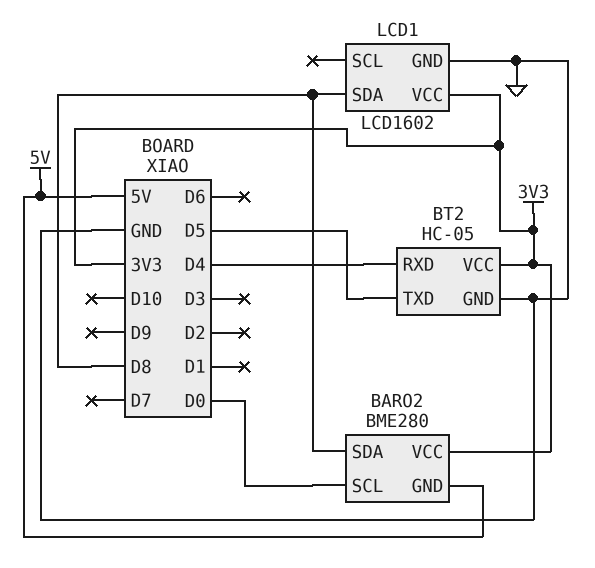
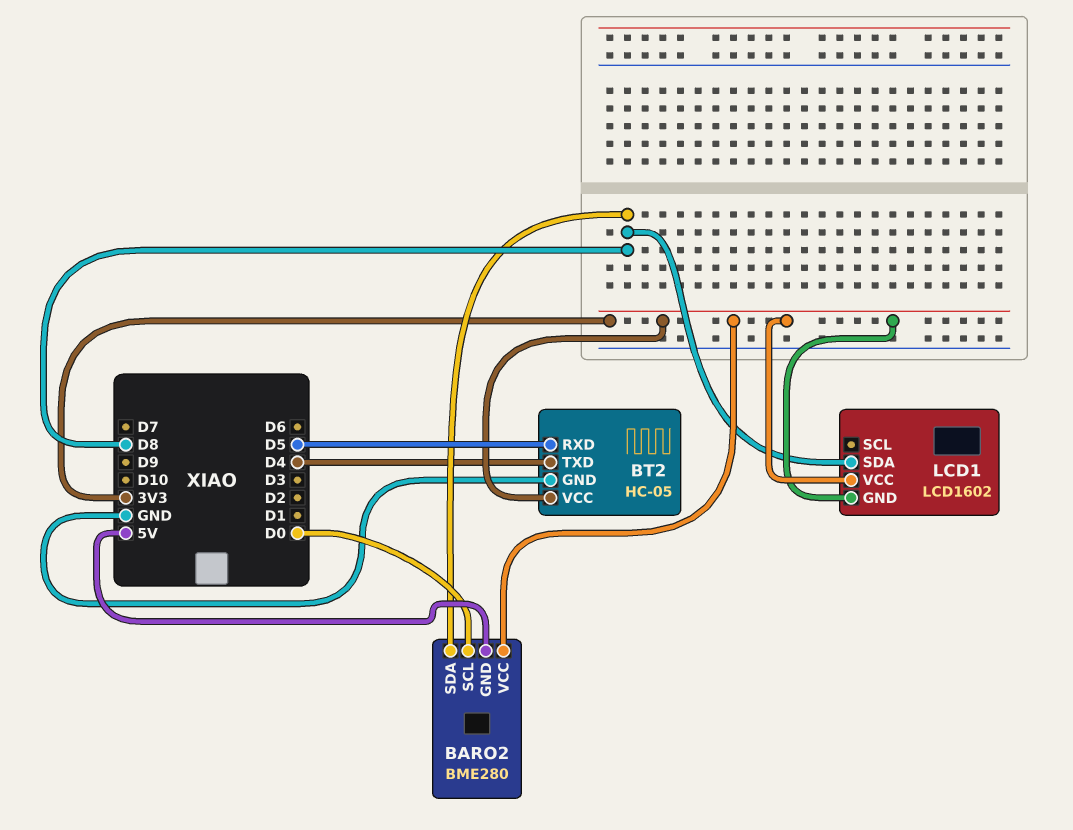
BT2 pin RXD: D4 -> D5
BT2 pin TXD: D5 -> D4
LCD1 pin GND: GND -> 3V3

